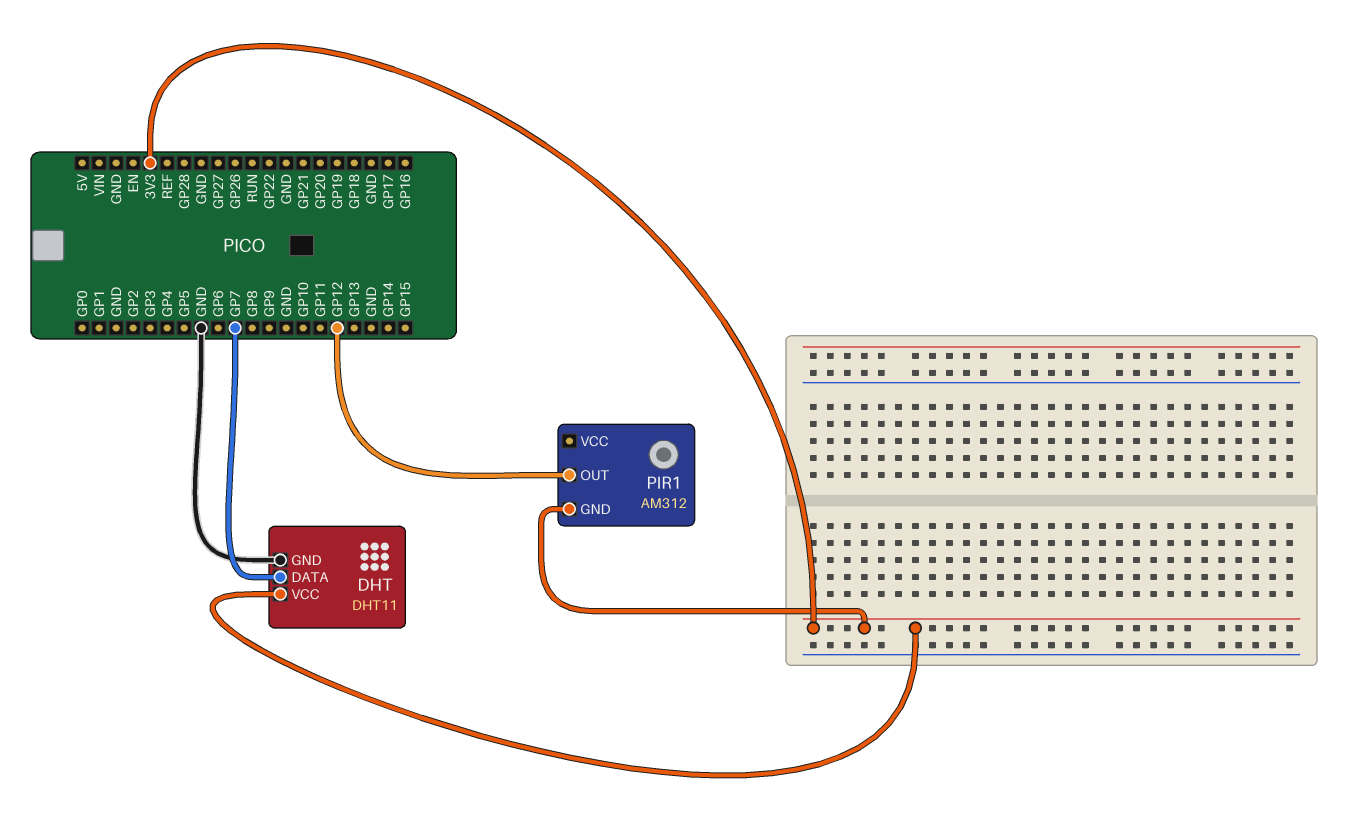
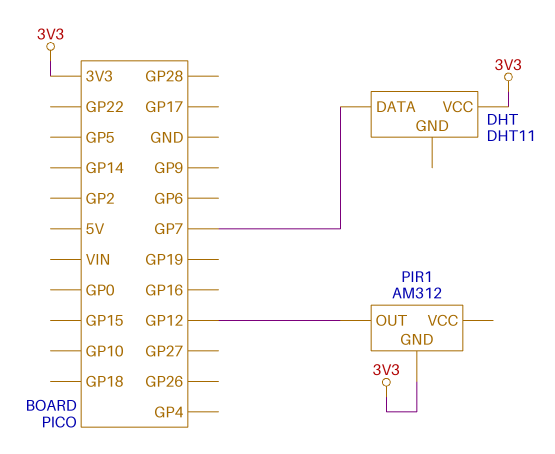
DHT pin GND: GND -> none

